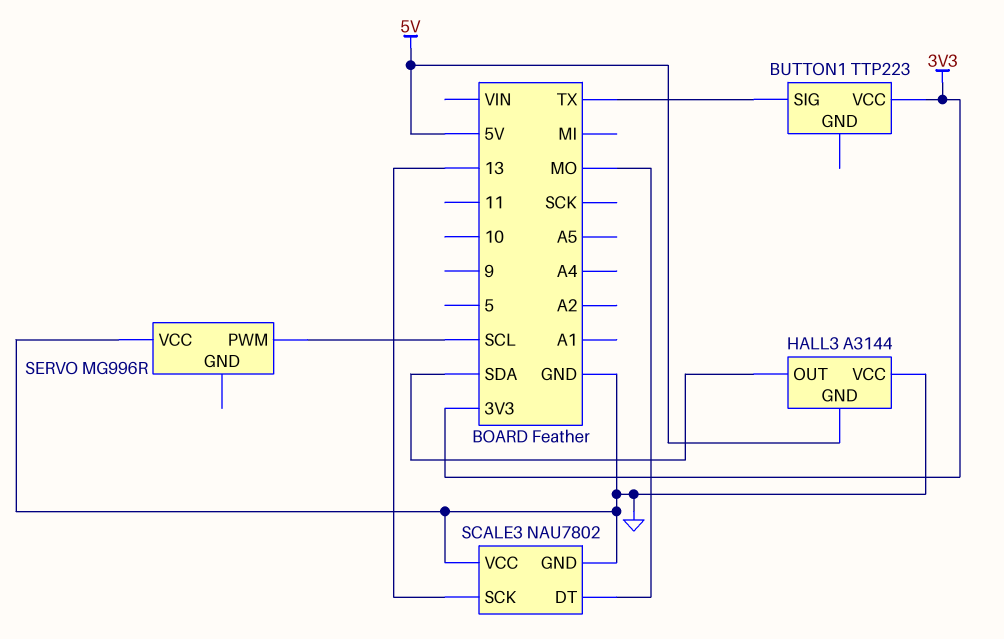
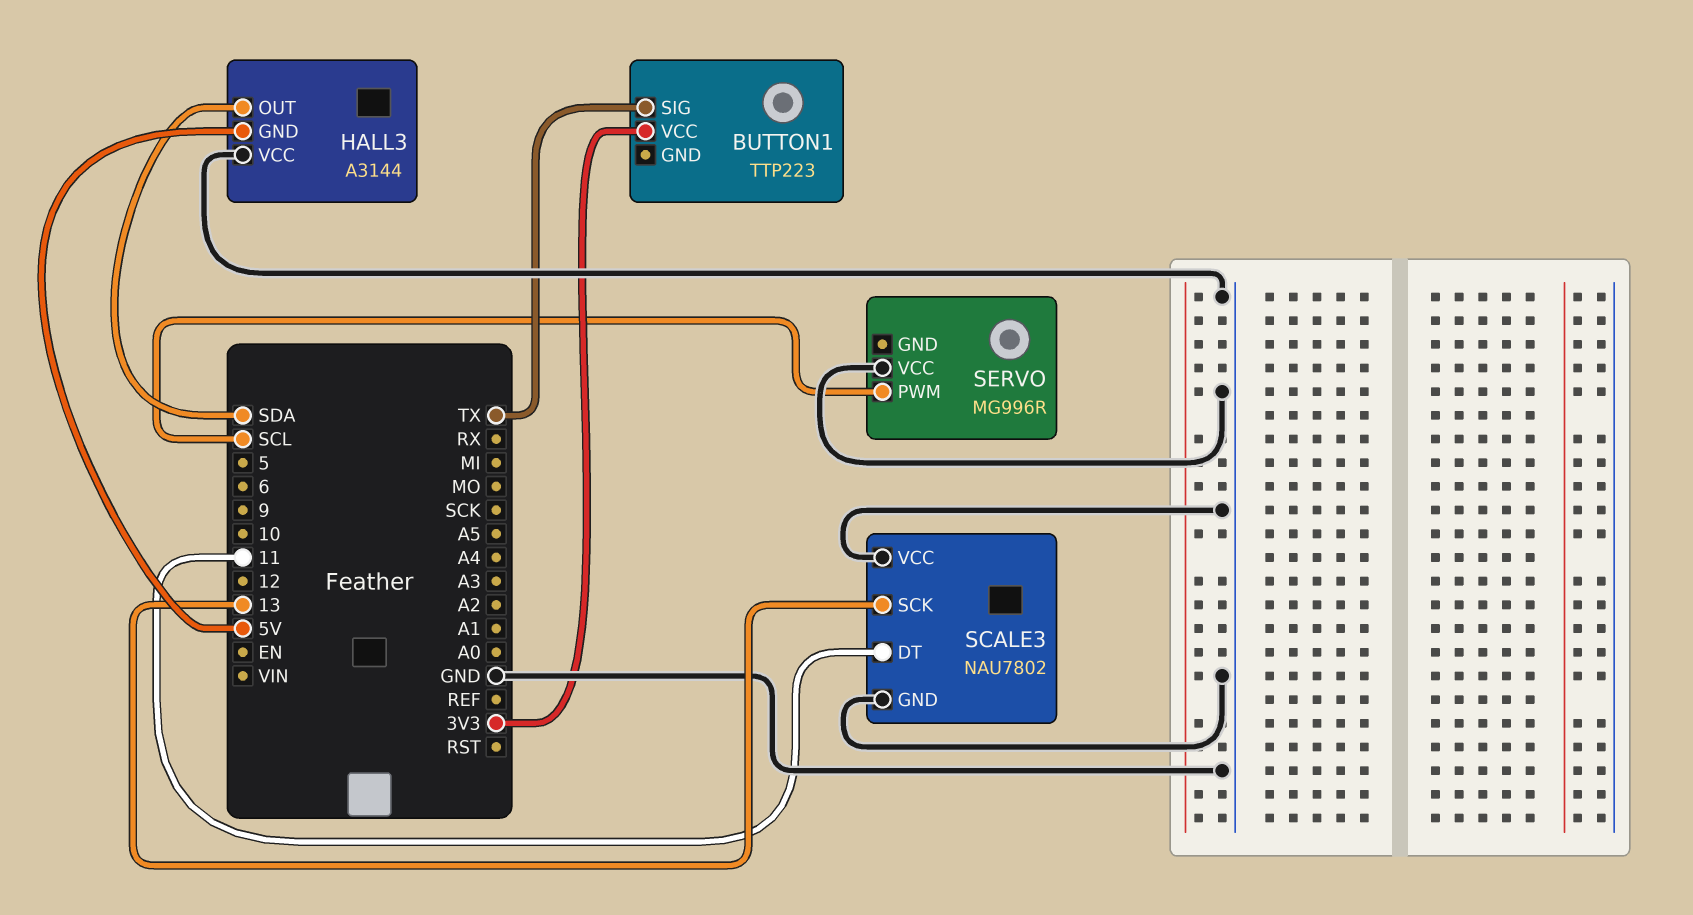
SCALE3 pin DT: MO -> 11

